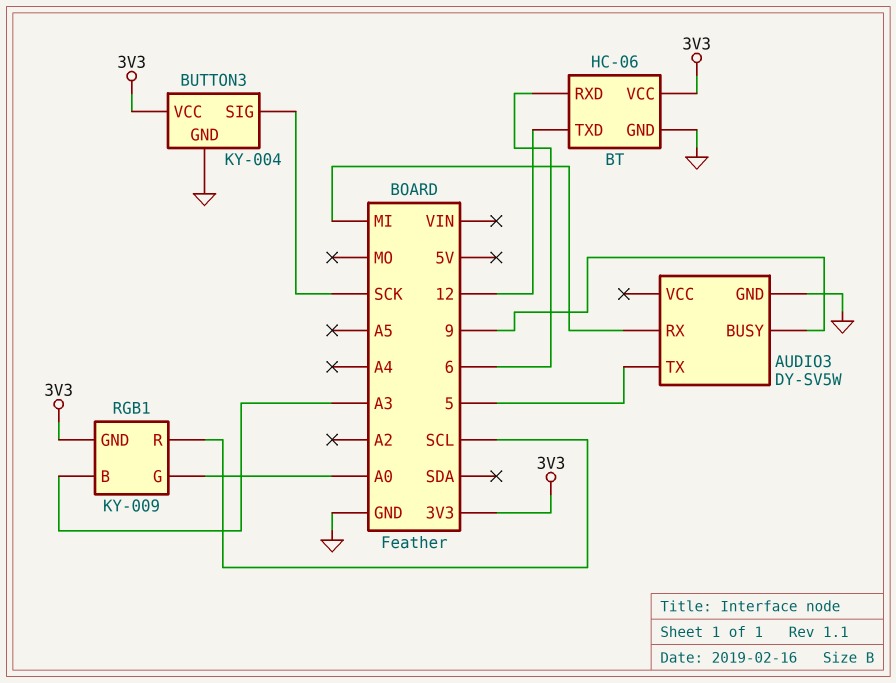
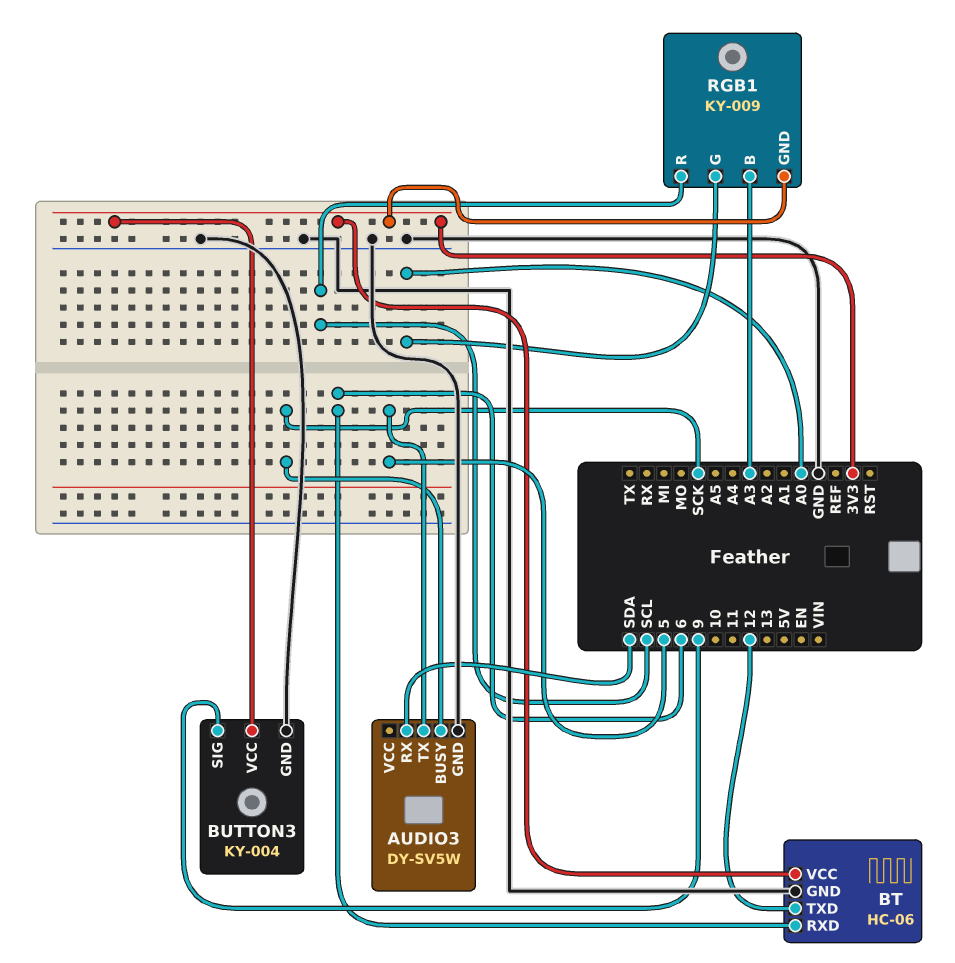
AUDIO3 pin BUSY: 9 -> SCK
AUDIO3 pin RX: MI -> SDA
BUTTON3 pin SIG: SCK -> 9

